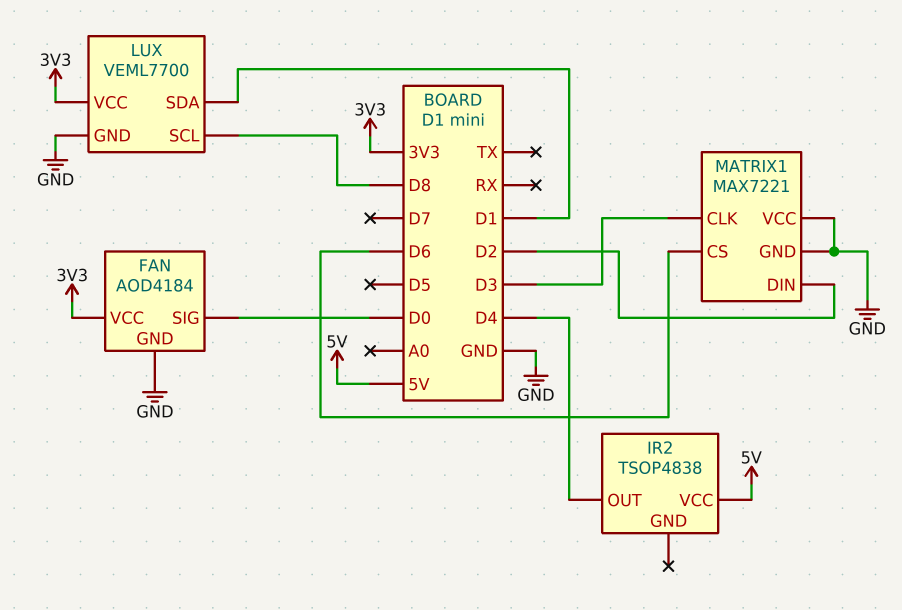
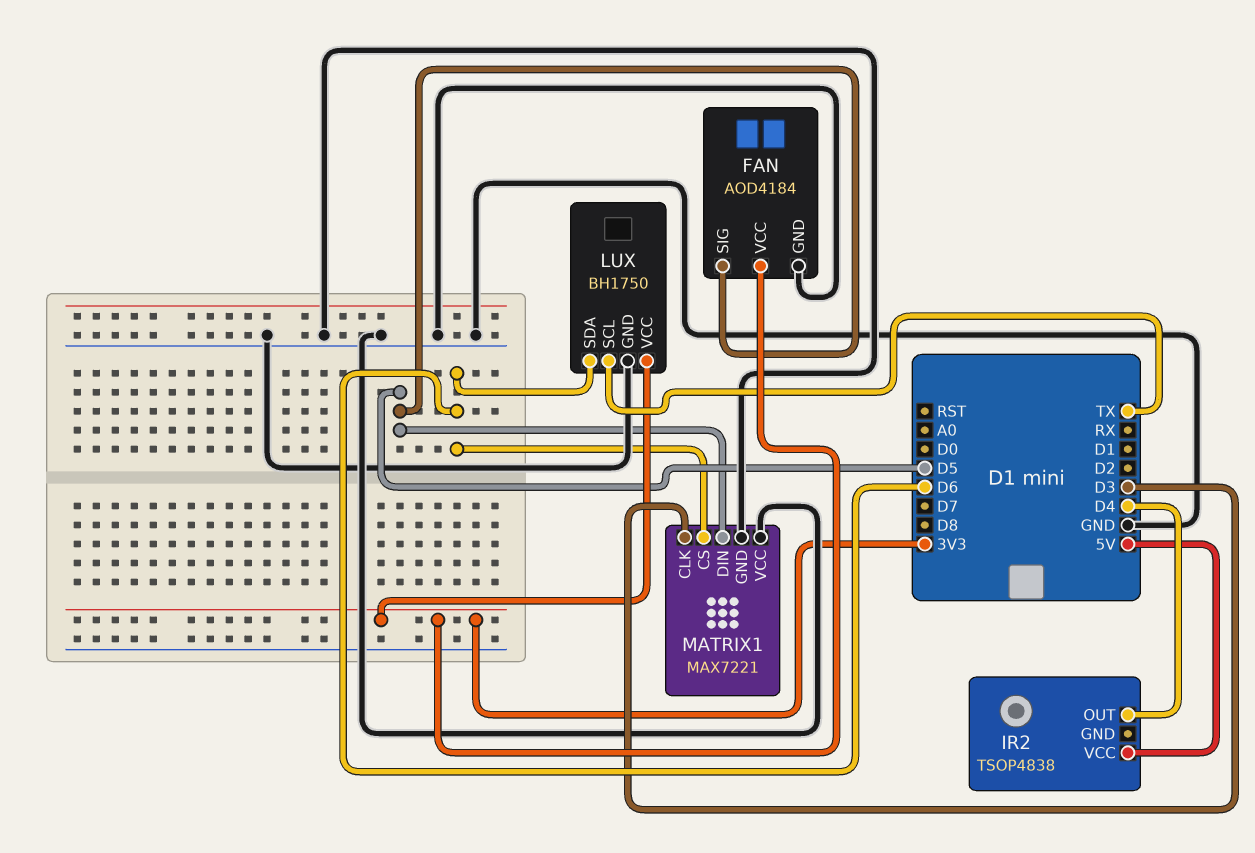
FAN pin SIG: D0 -> D5
LUX: VEML7700 -> BH1750
LUX pin SCL: D8 -> TX
LUX pin SDA: D1 -> D6
MATRIX1 pin DIN: D2 -> D5

